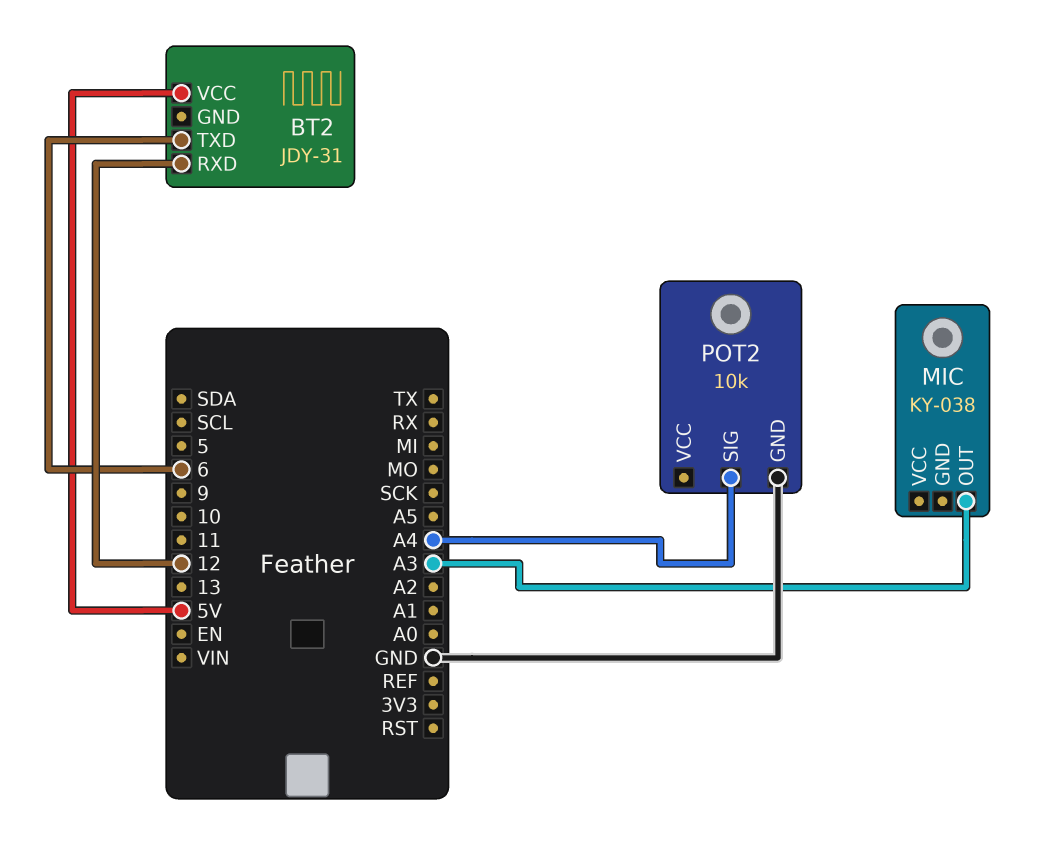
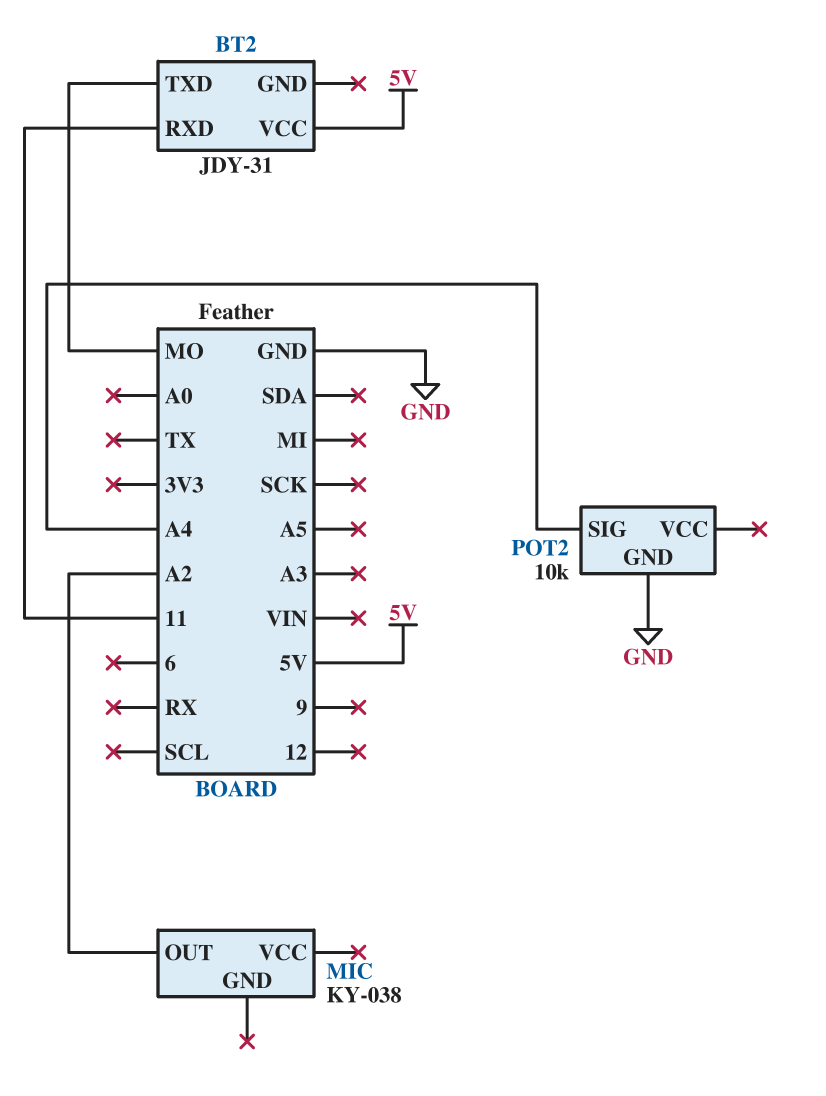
BT2 pin RXD: 12 -> 11
BT2 pin TXD: 6 -> MO
MIC pin OUT: A3 -> A2

